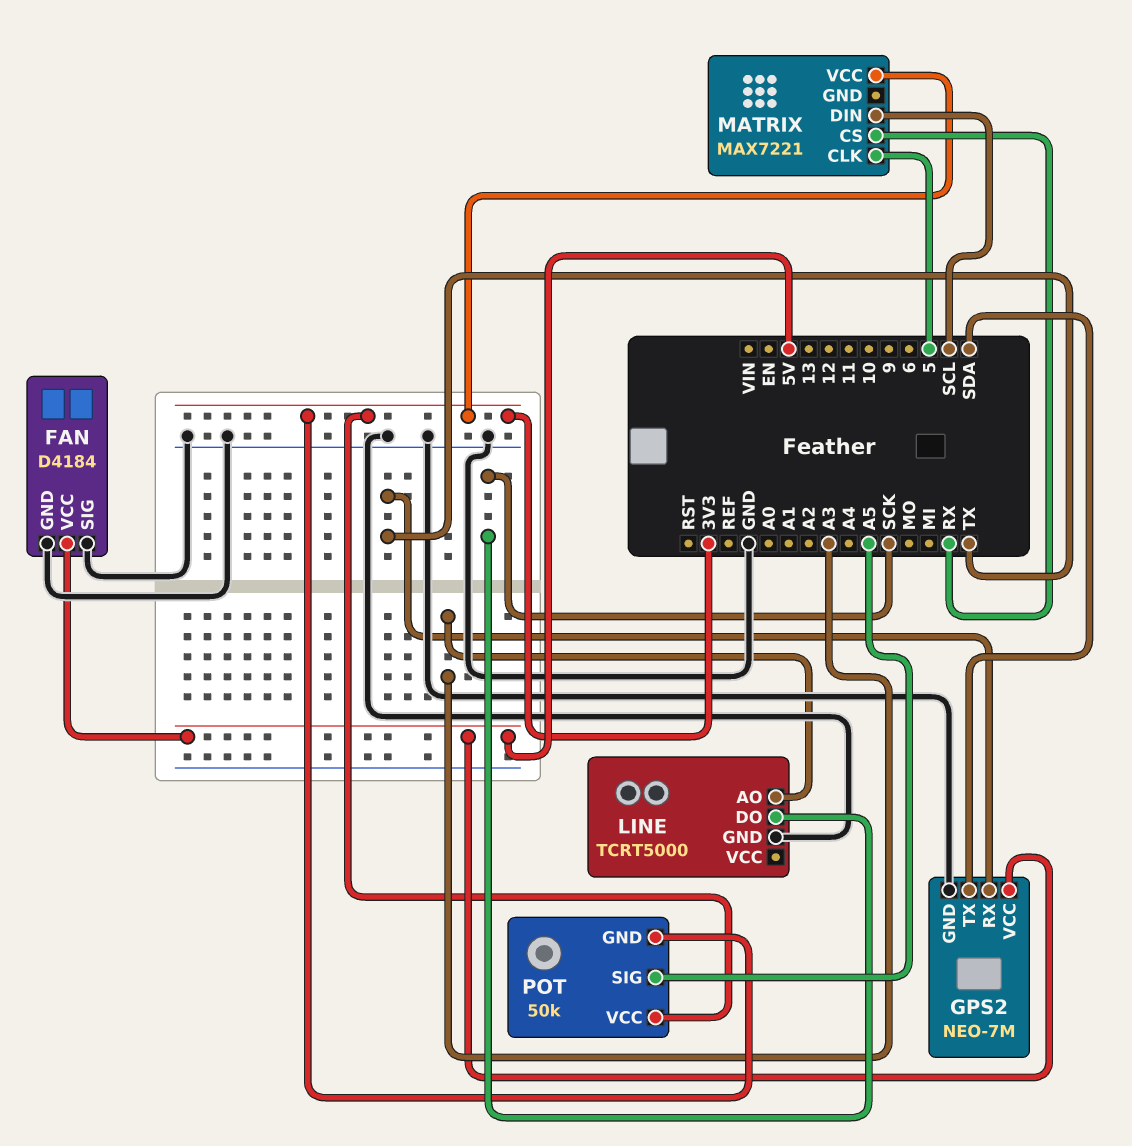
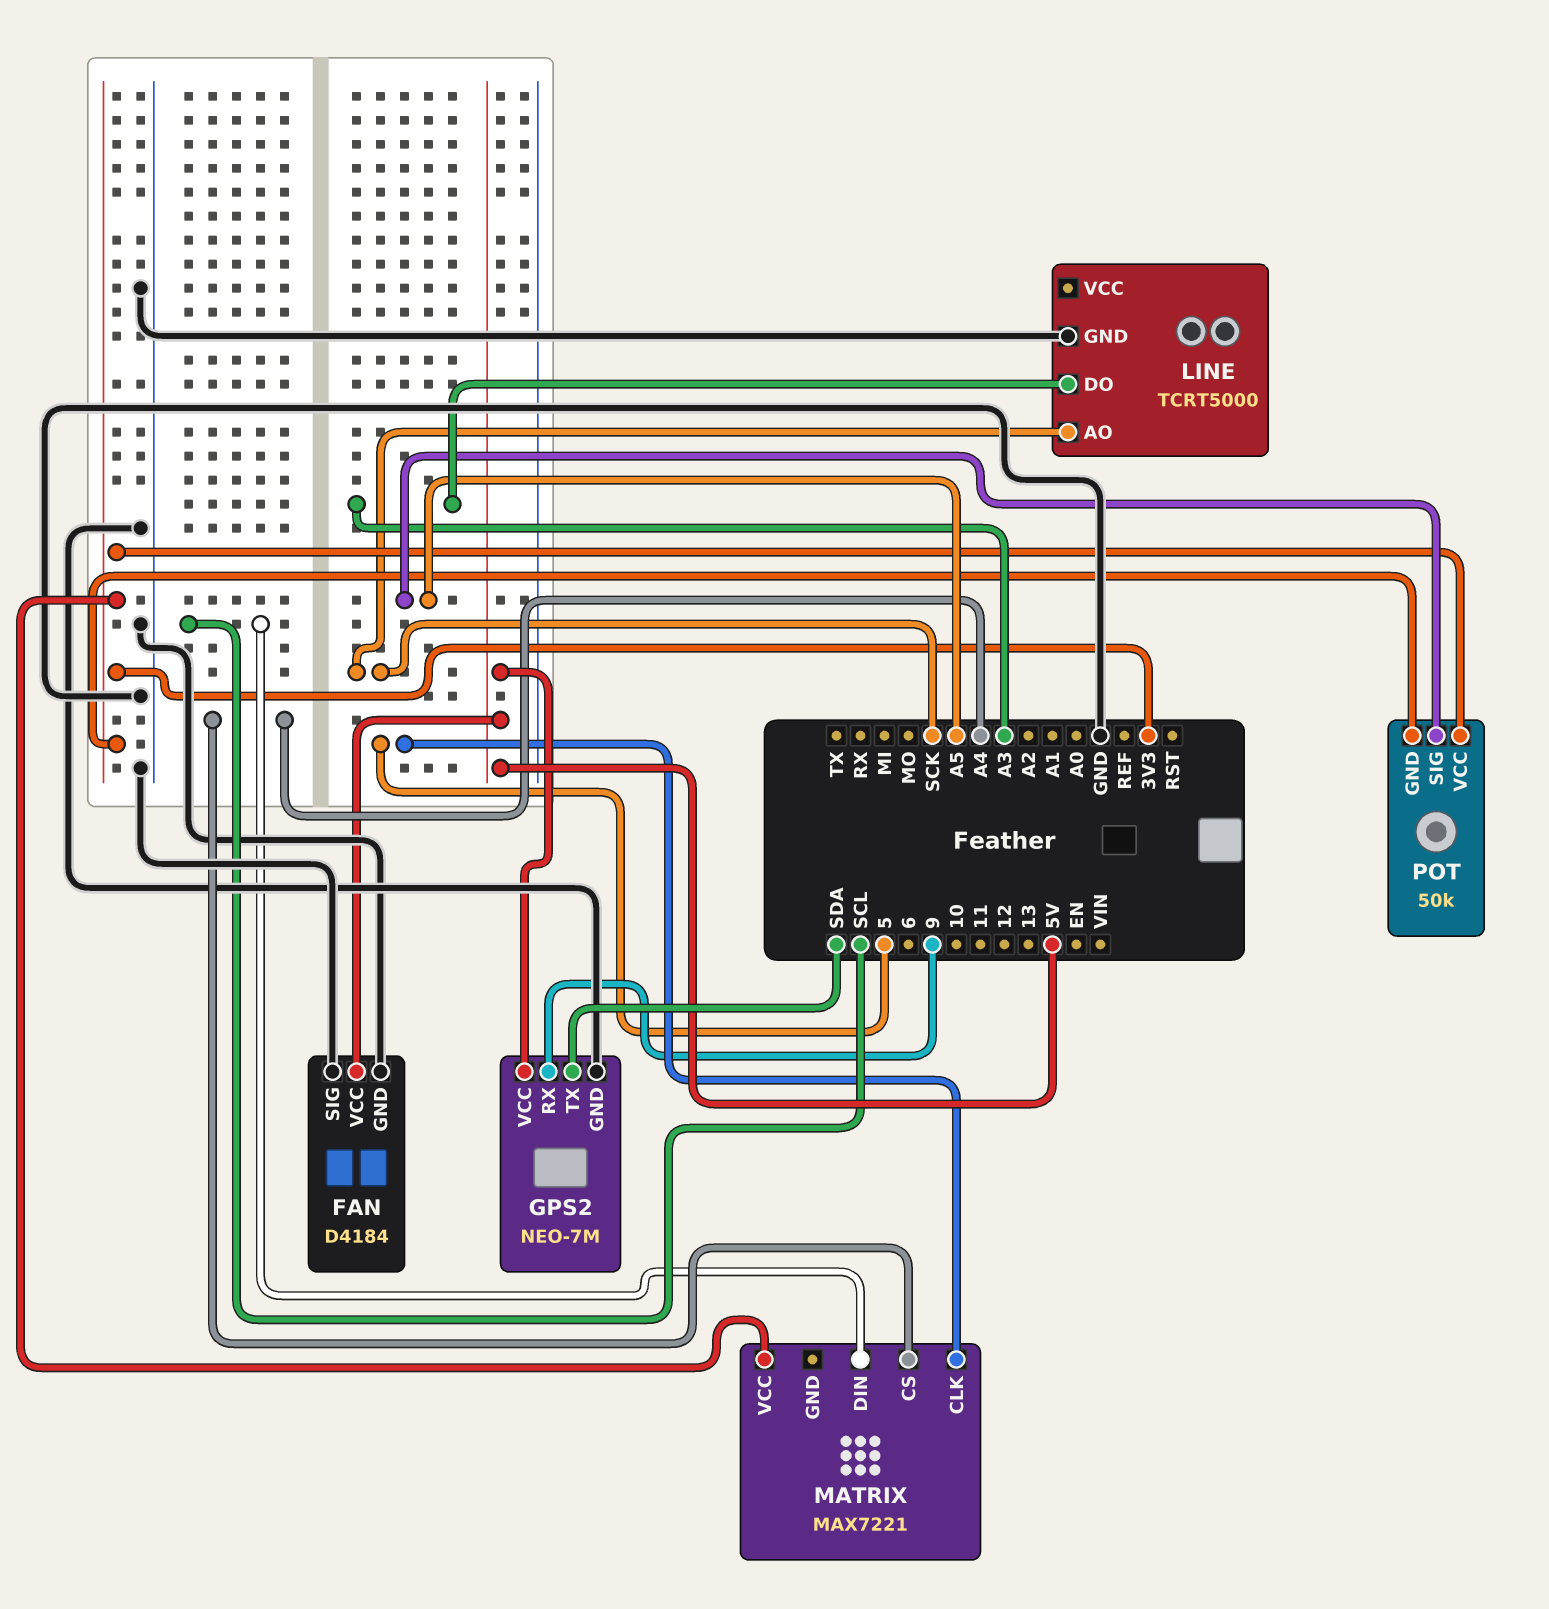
GPS2 pin RX: TX -> 9
LINE pin AO: A3 -> SCK
LINE pin DO: SCK -> A3
MATRIX pin CS: RX -> A4

